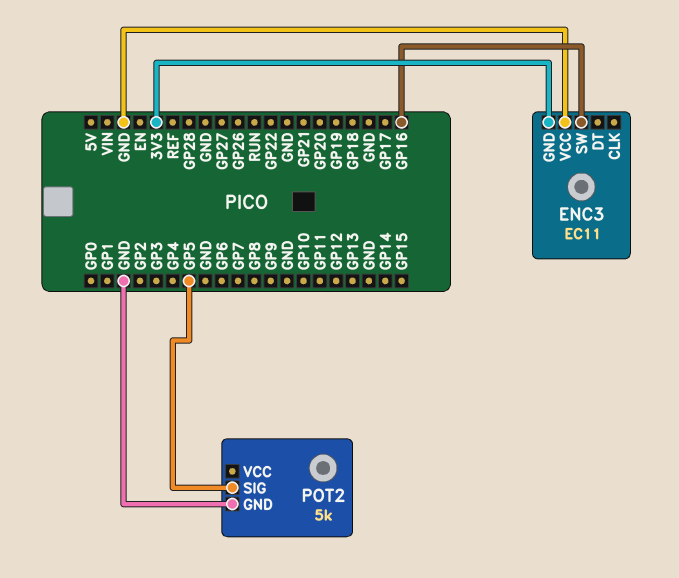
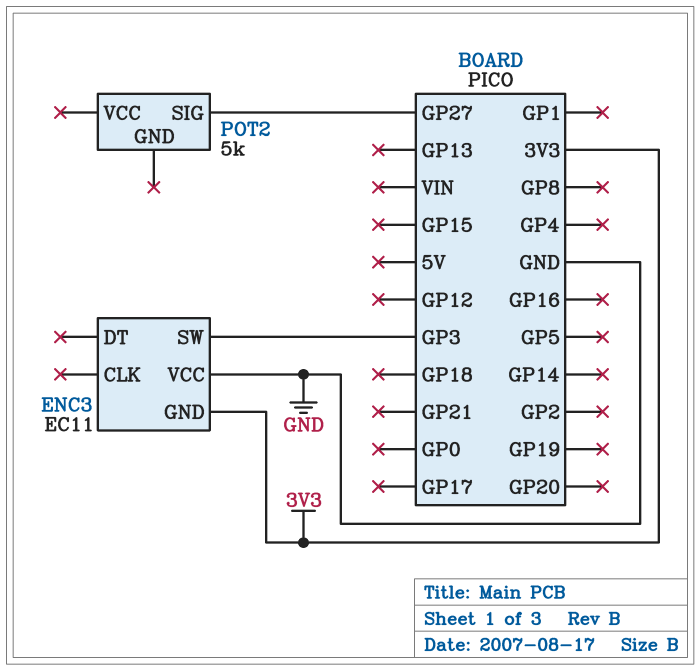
ENC3 pin SW: GP16 -> GP3
POT2 pin GND: GND -> none
POT2 pin SIG: GP5 -> GP27

